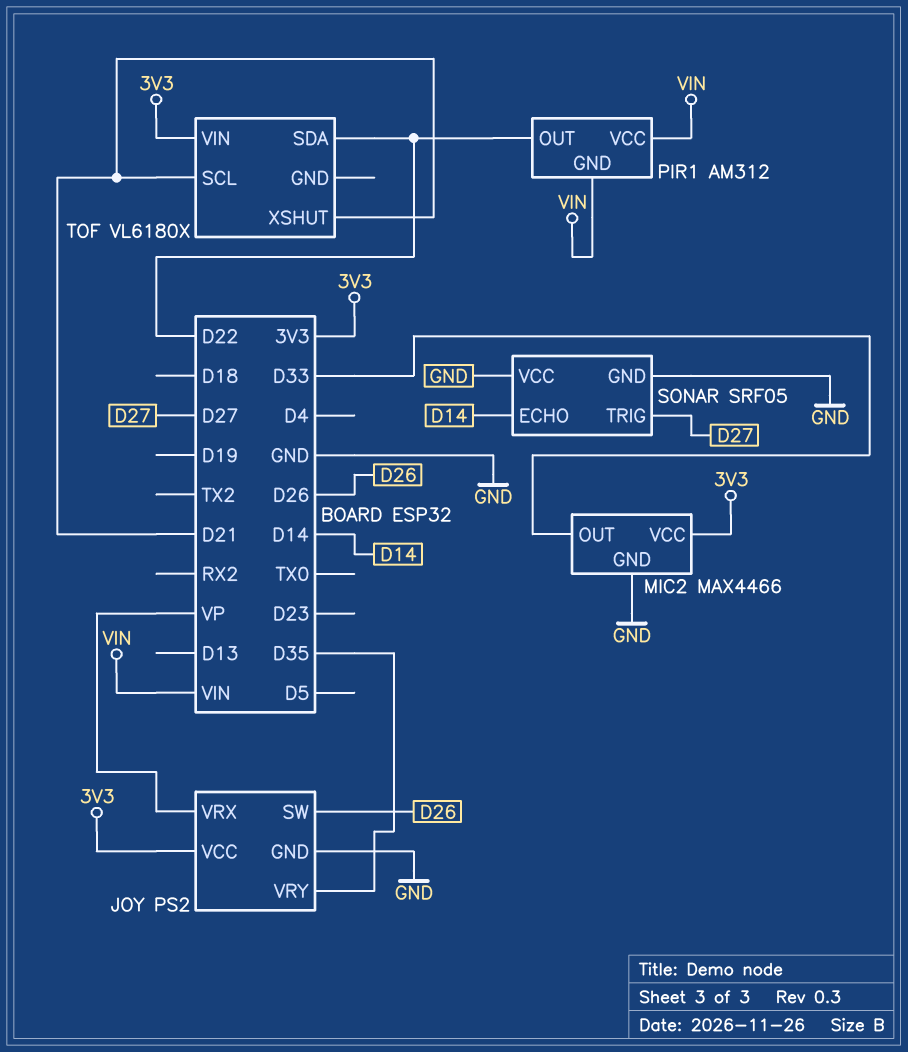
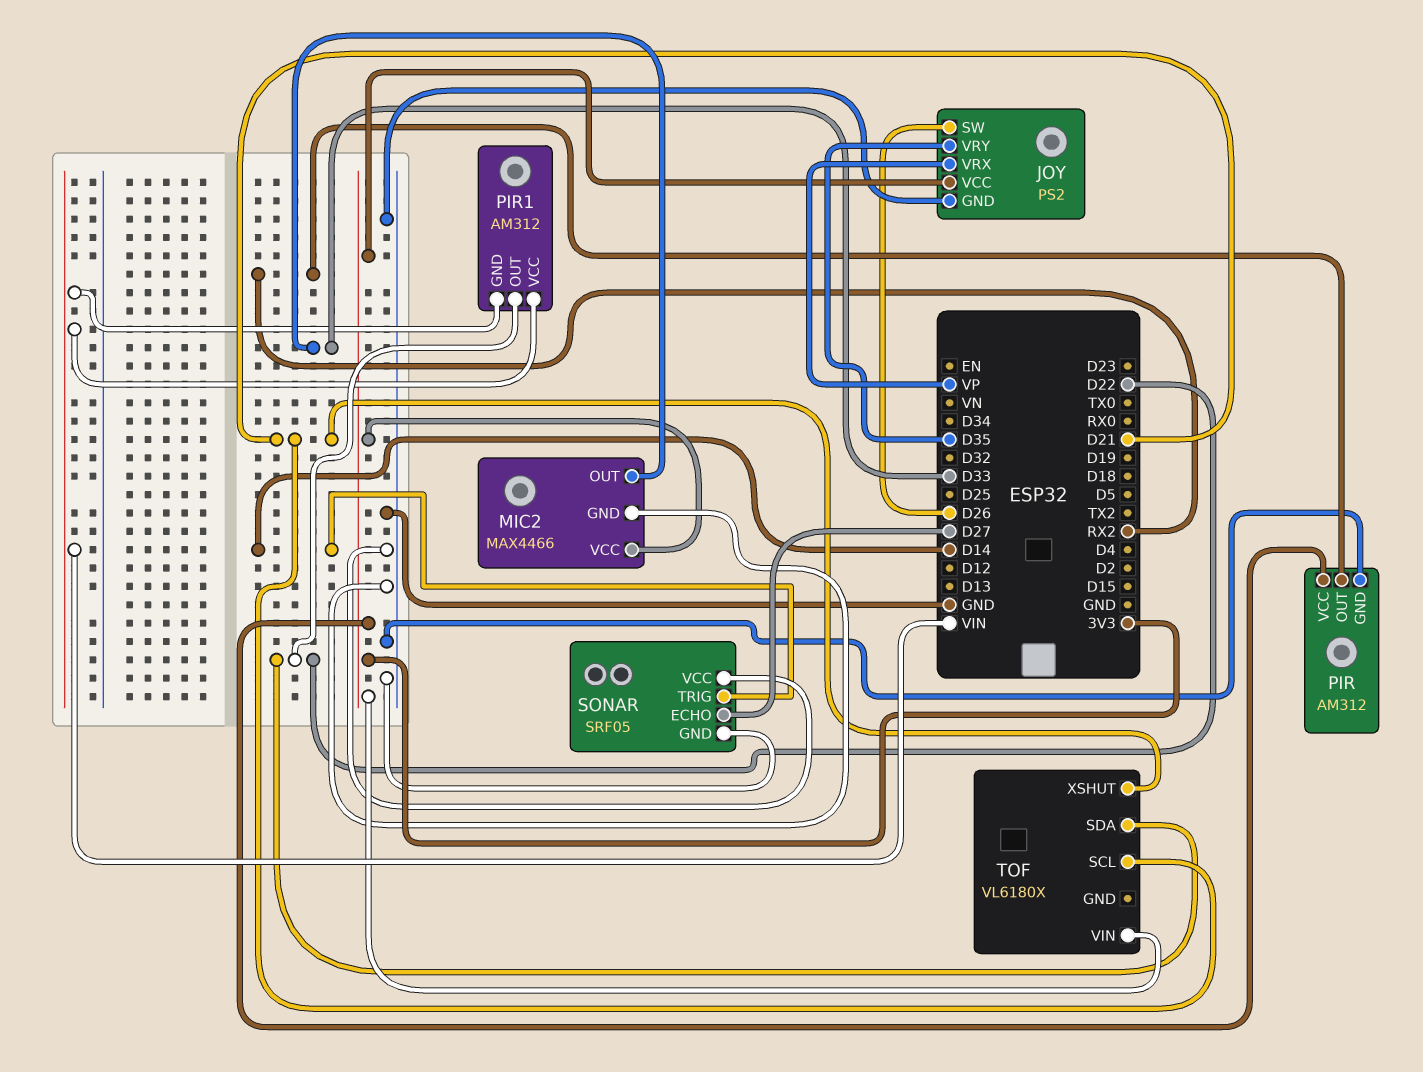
PIR: none -> AM312
PIR pin GND: none -> GND
PIR pin OUT: none -> RX2
PIR pin VCC: none -> 3V3
SONAR pin ECHO: D14 -> D27
SONAR pin TRIG: D27 -> D14

